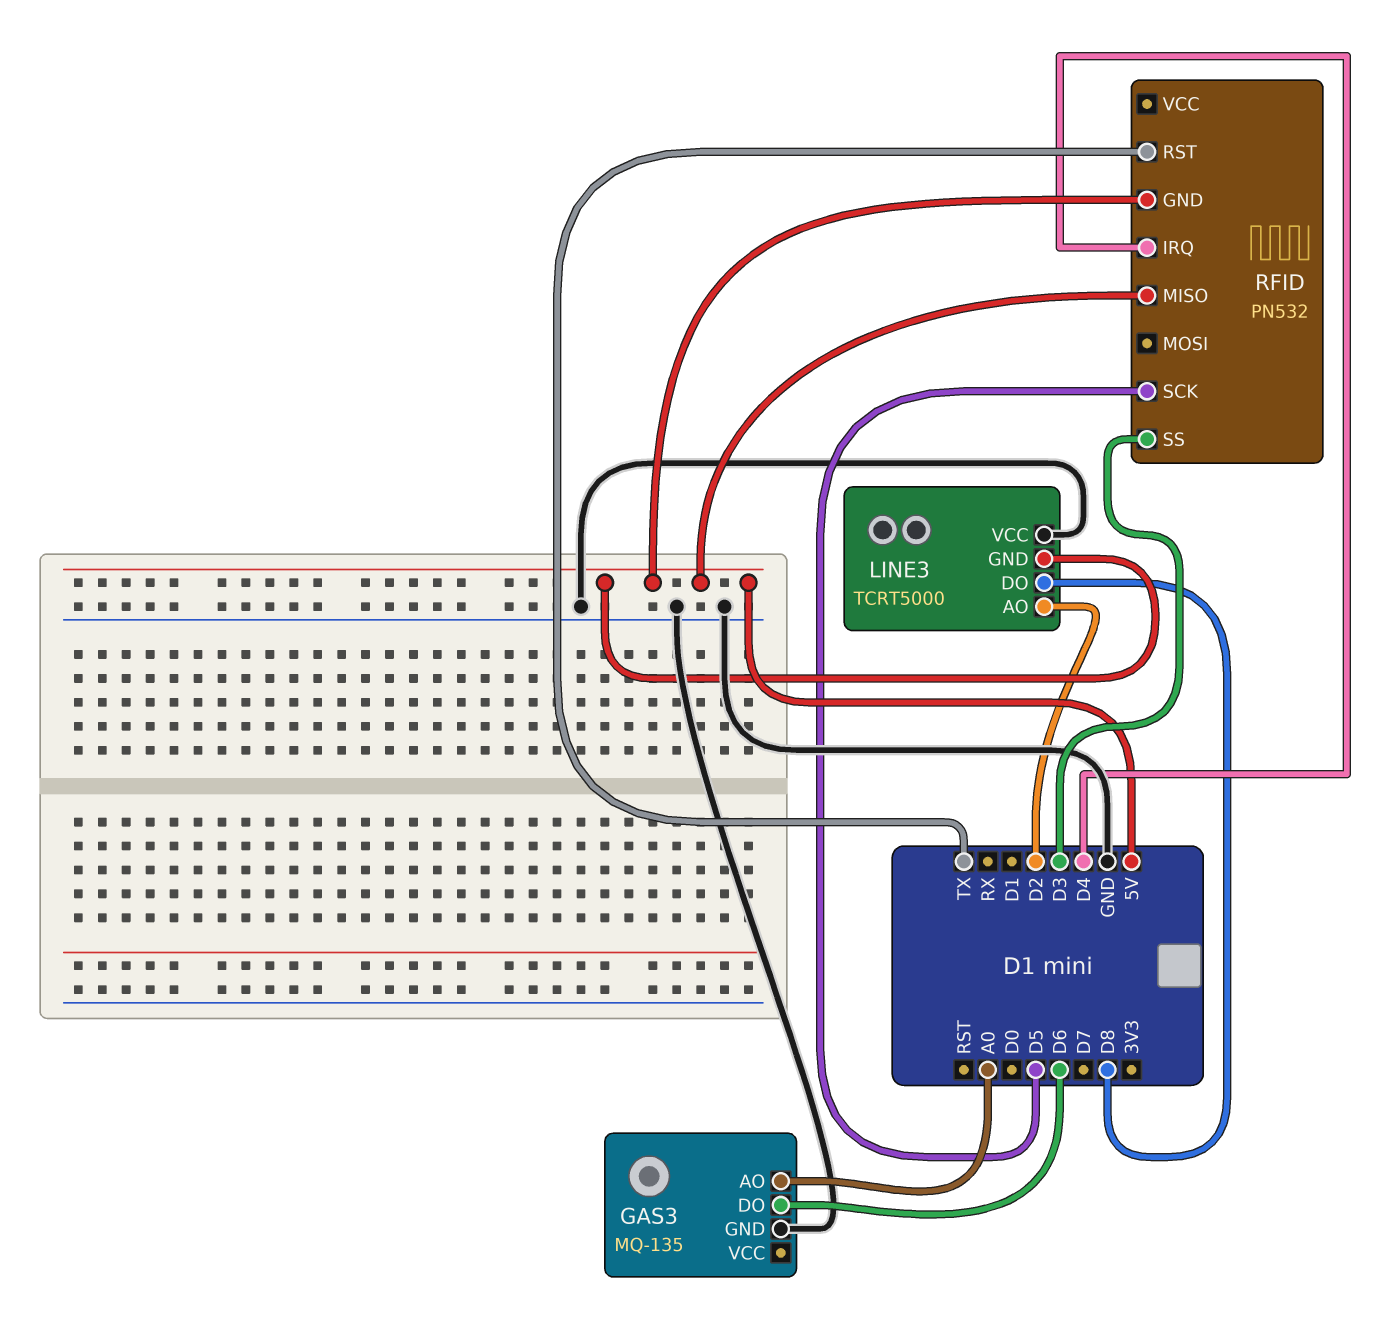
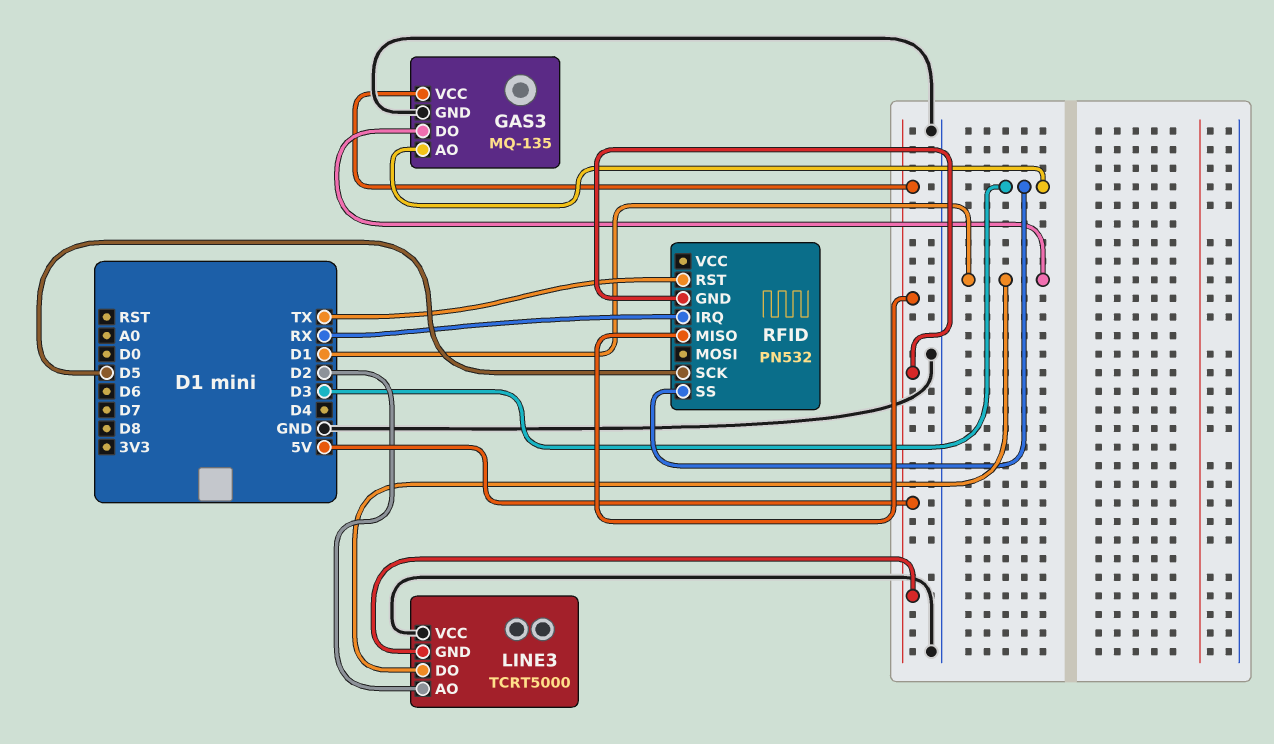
GAS3 pin AO: A0 -> D3
GAS3 pin DO: D6 -> D1
GAS3 pin VCC: none -> 5V
LINE3 pin DO: D8 -> D1
RFID pin IRQ: D4 -> RX

